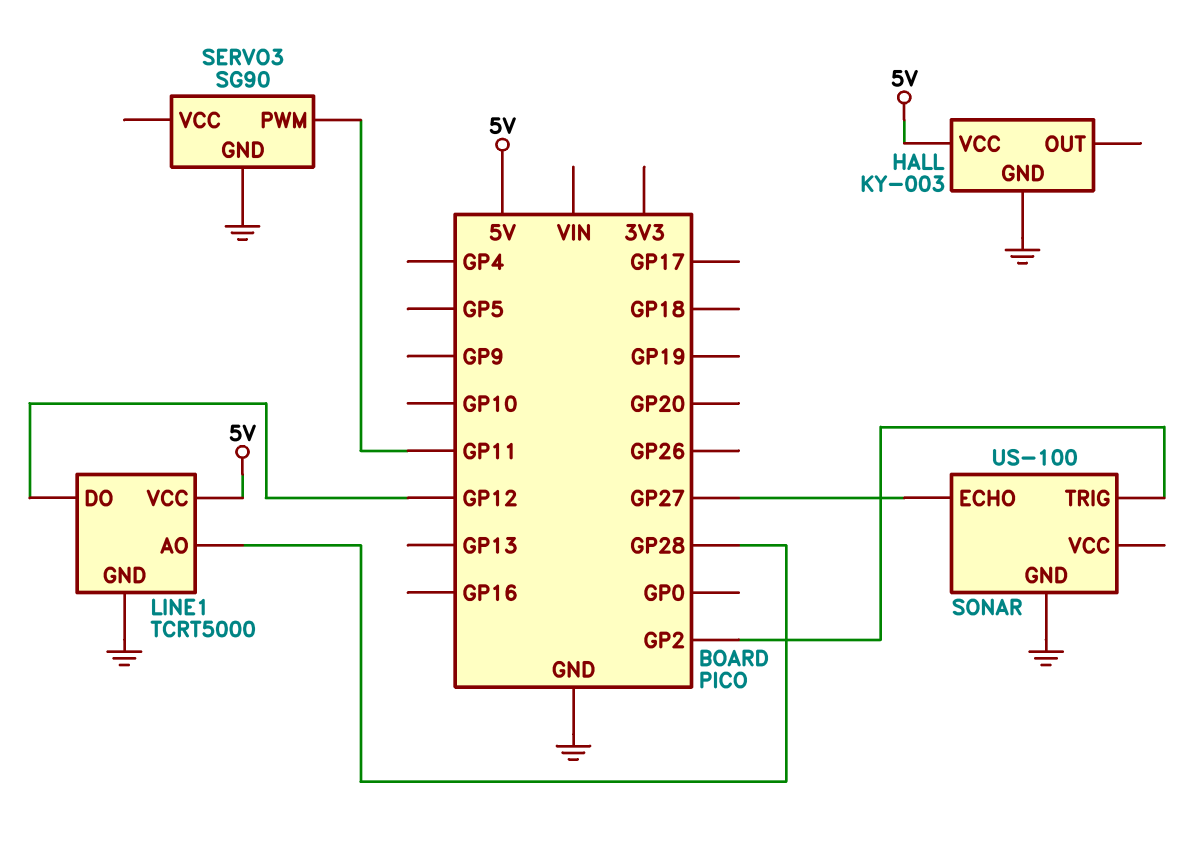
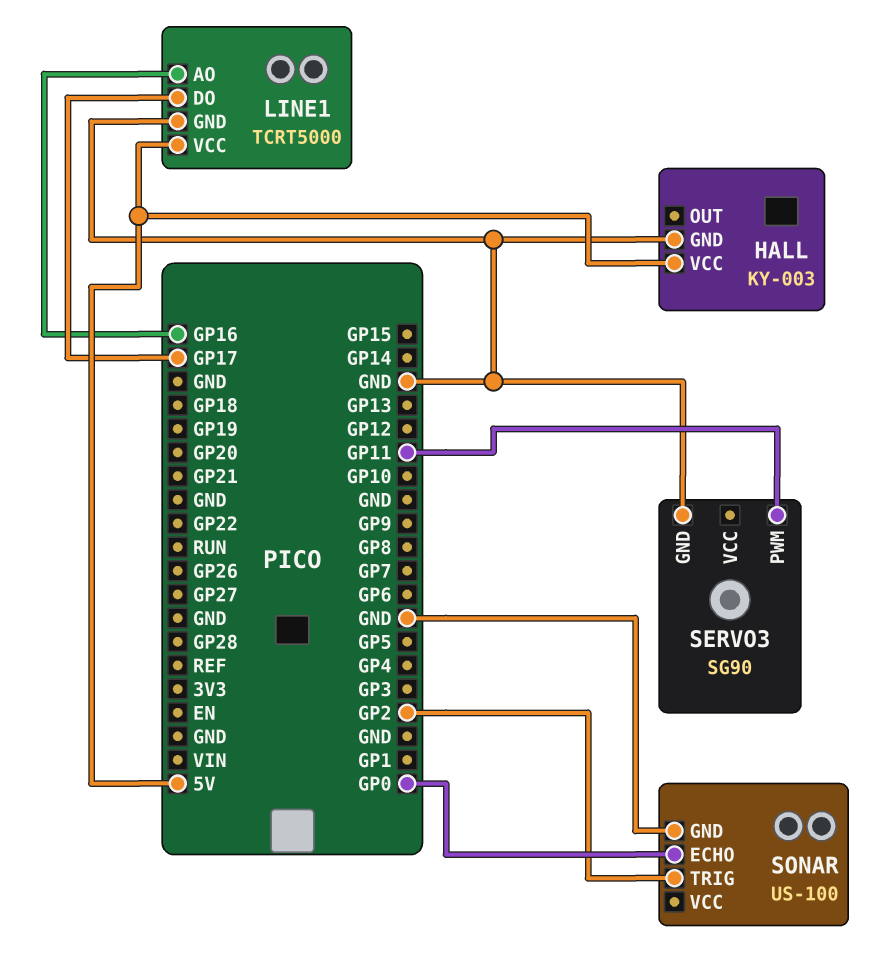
LINE1 pin AO: GP28 -> GP16
LINE1 pin DO: GP12 -> GP17
SONAR pin ECHO: GP27 -> GP0

